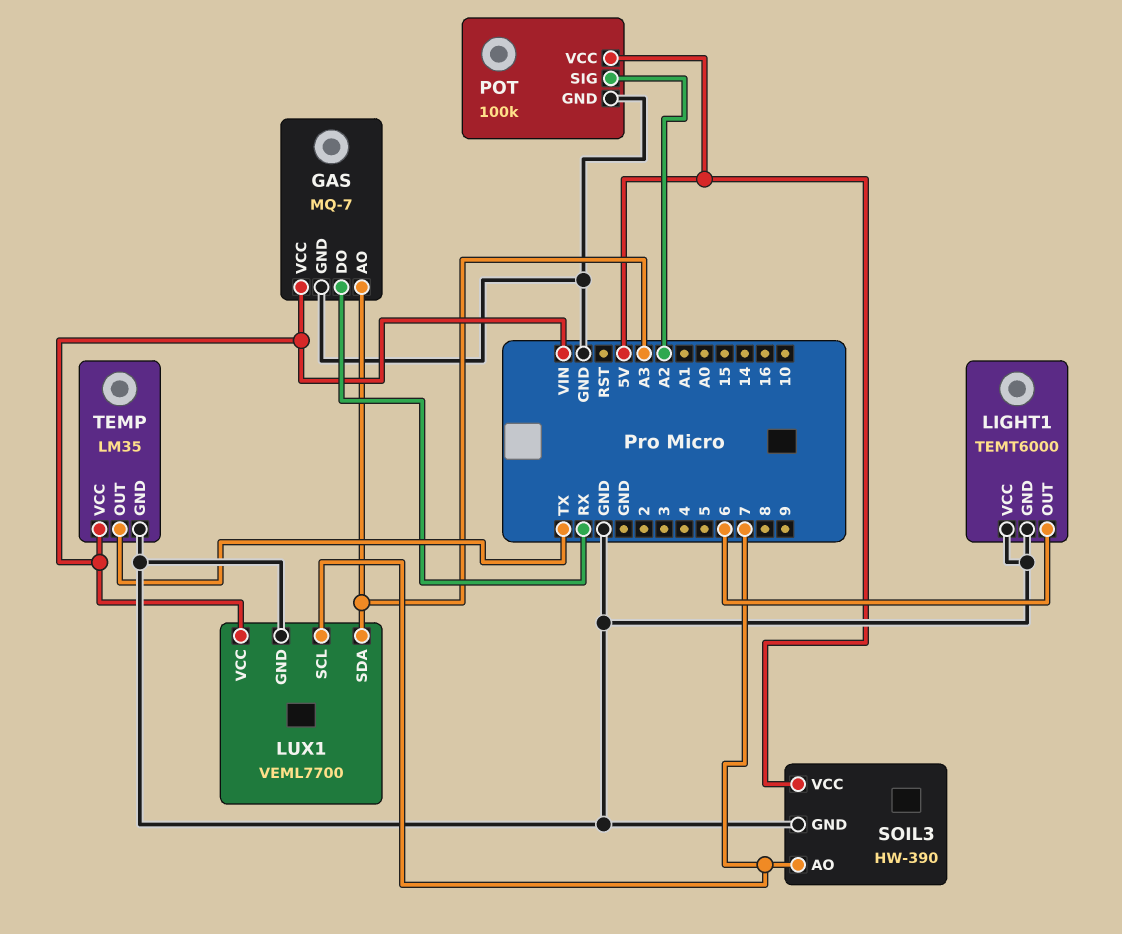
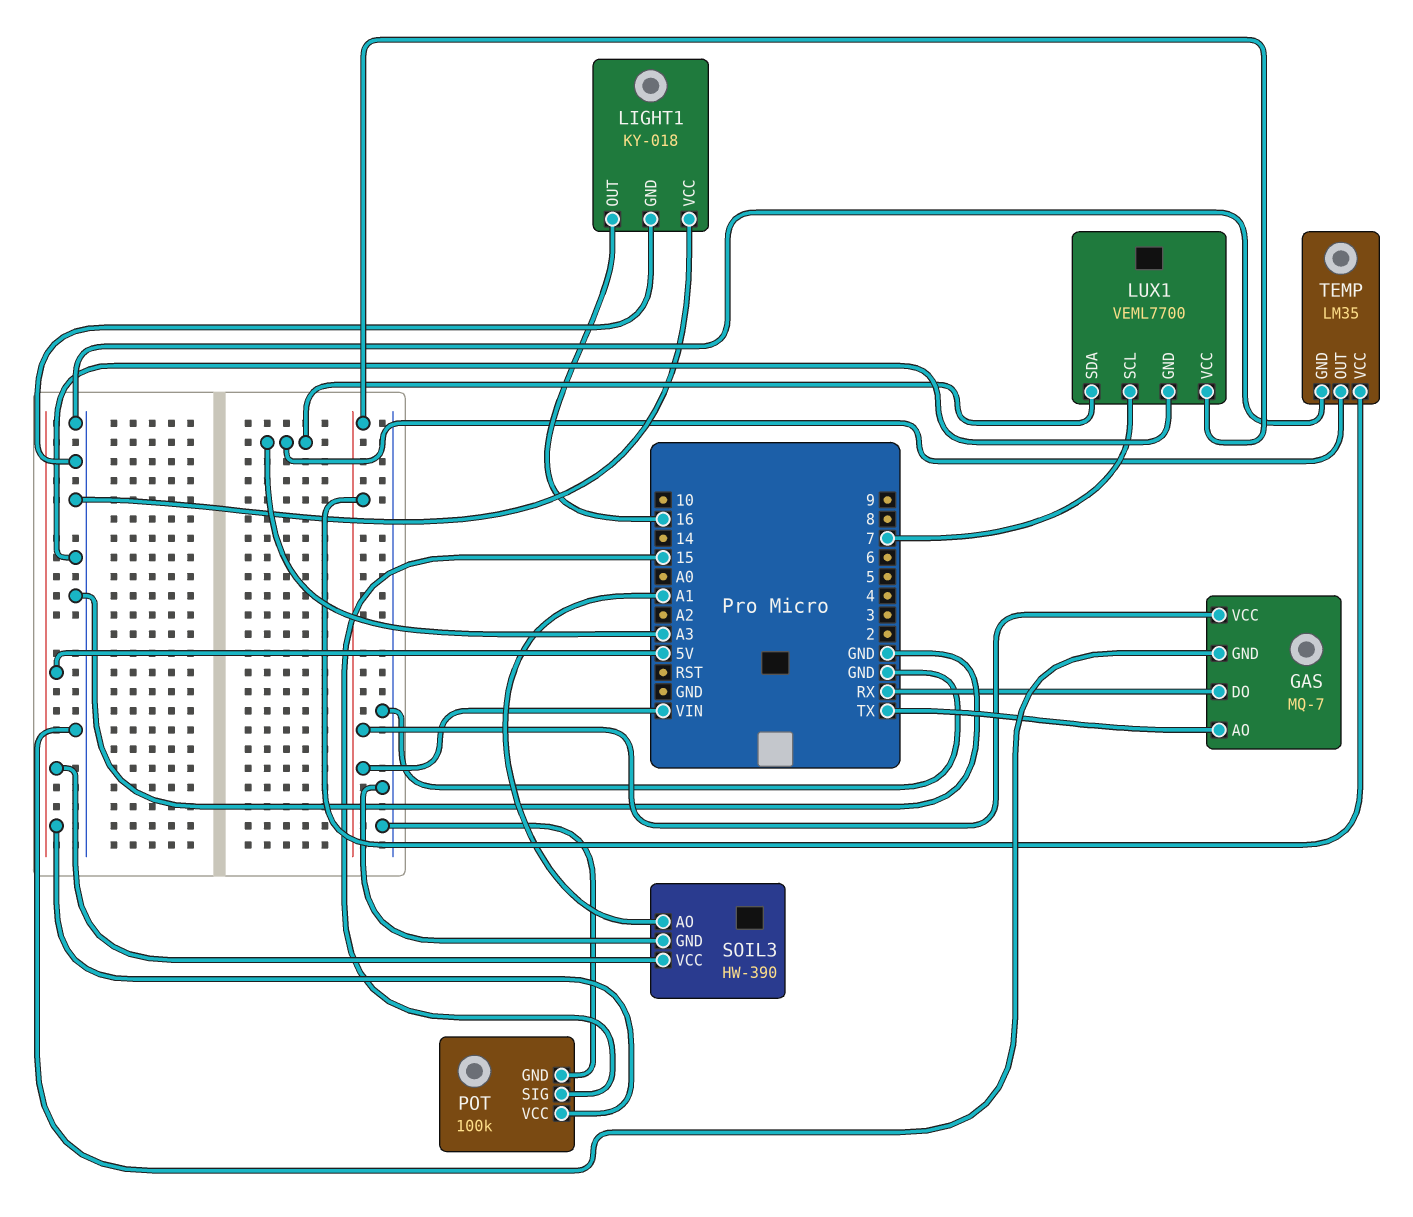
GAS pin AO: A3 -> TX
LIGHT1: TEMT6000 -> KY-018
LIGHT1 pin OUT: 6 -> 16
POT pin SIG: A2 -> 15
SOIL3 pin AO: 7 -> A1
TEMP pin OUT: TX -> A3

